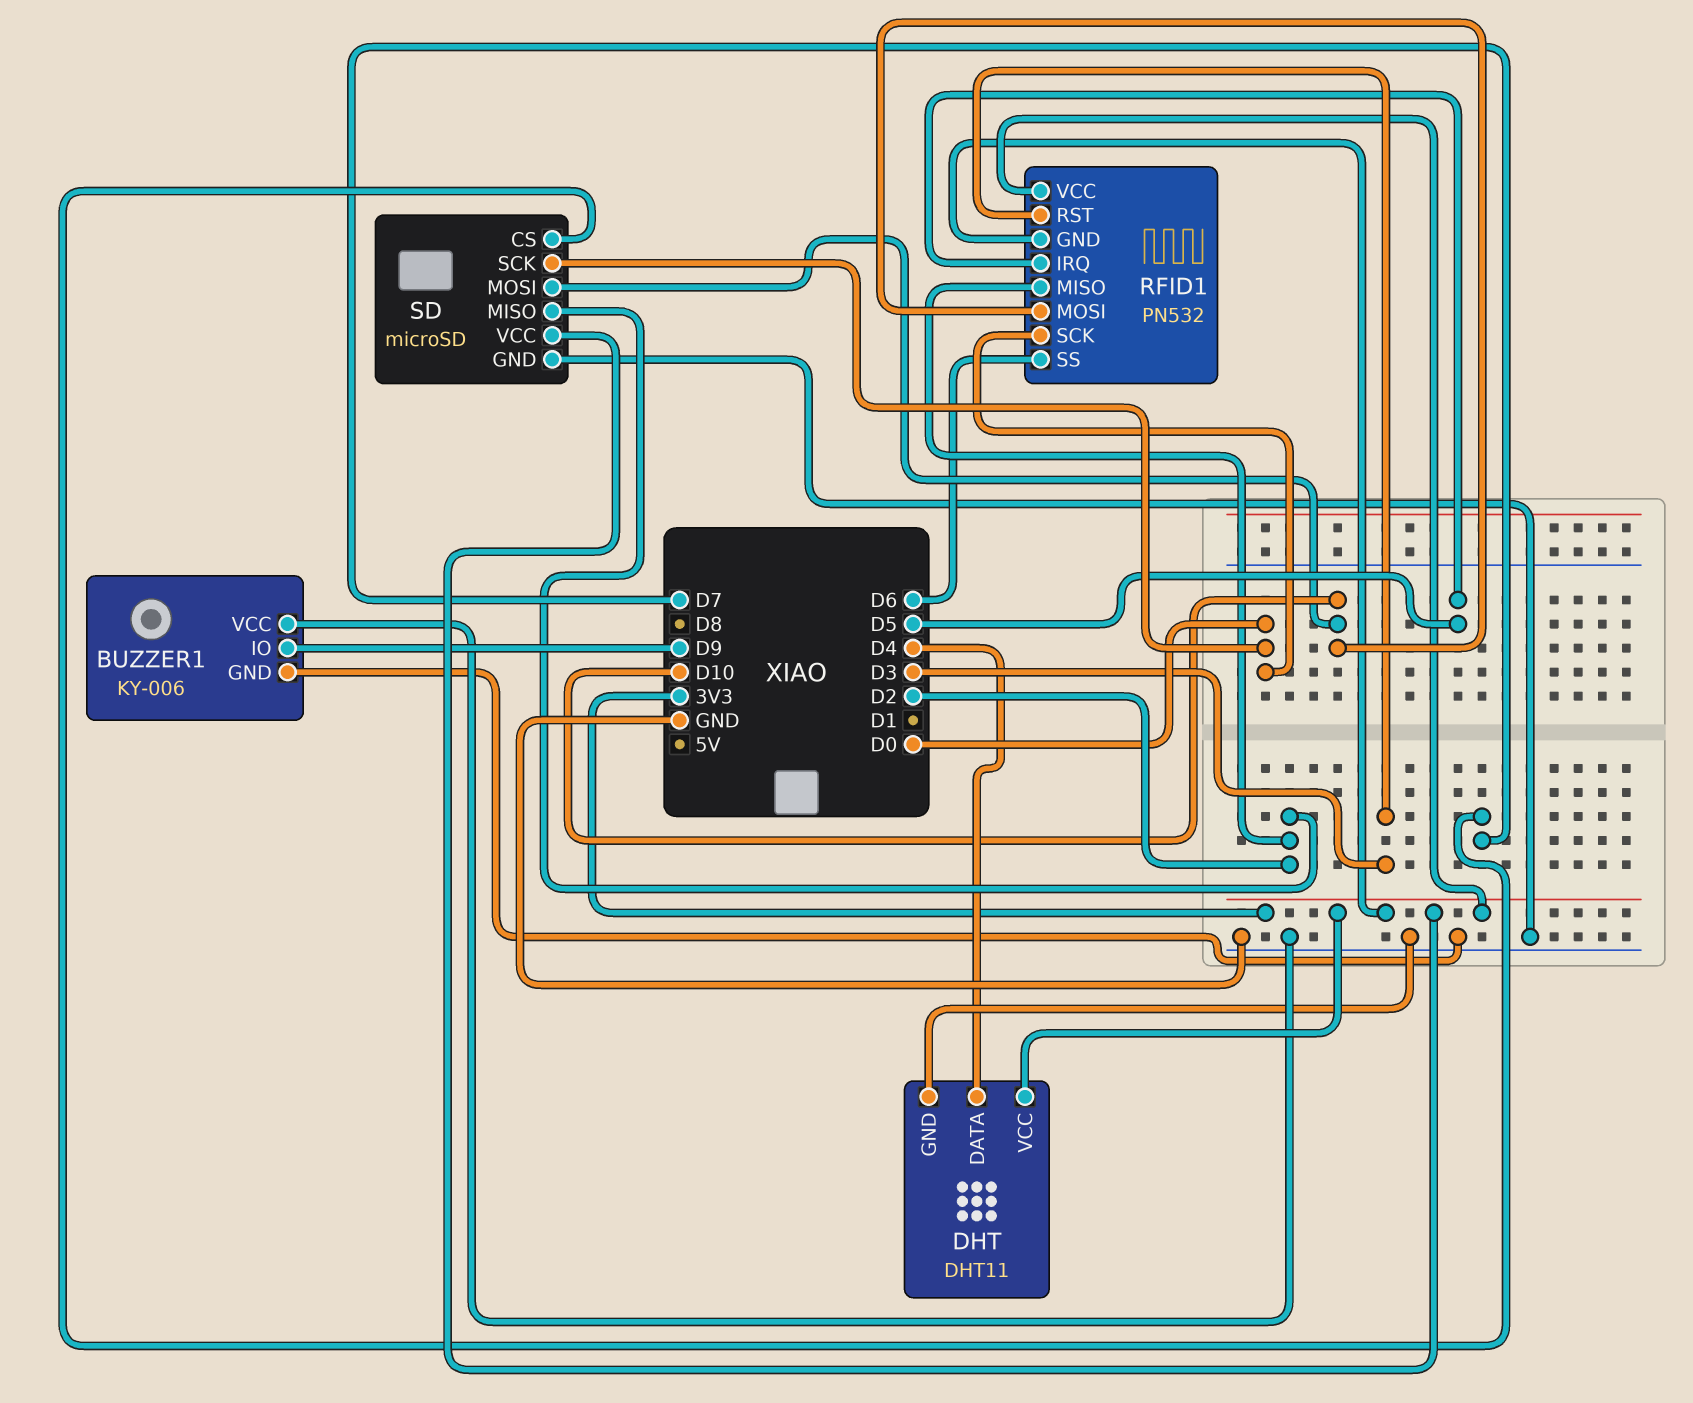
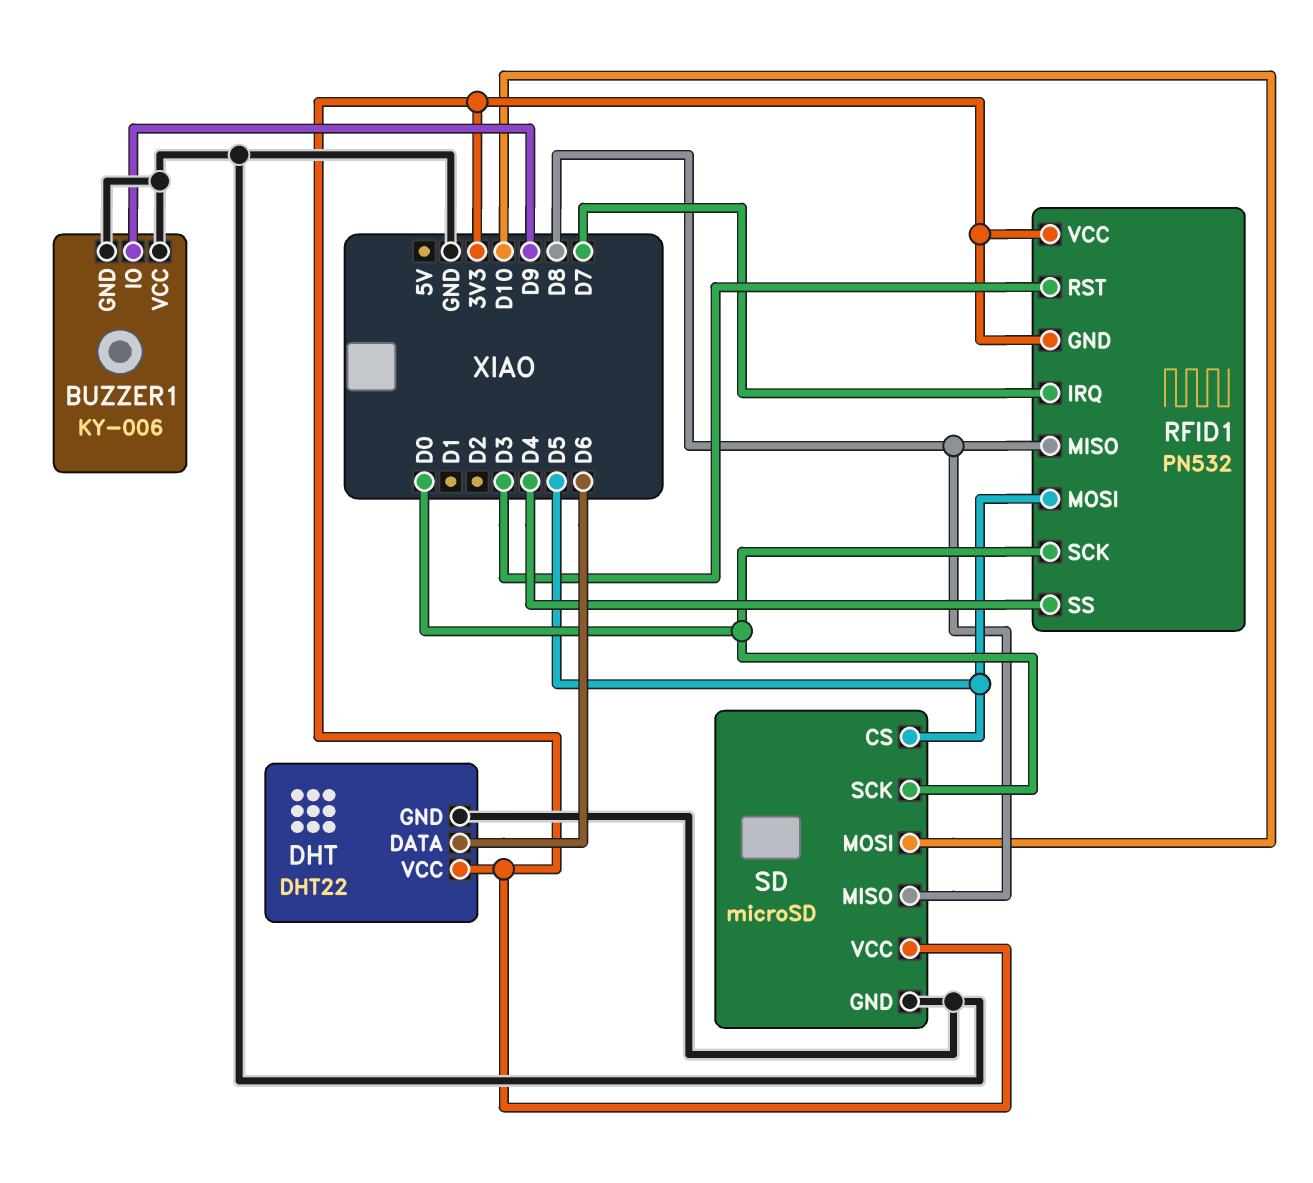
DHT: DHT11 -> DHT22
DHT pin DATA: D4 -> D6
RFID1 pin IRQ: D5 -> D7
RFID1 pin MISO: D2 -> D8
RFID1 pin MOSI: D10 -> D5
RFID1 pin SS: D6 -> D4
SD pin CS: D7 -> D5
SD pin MISO: D2 -> D8

